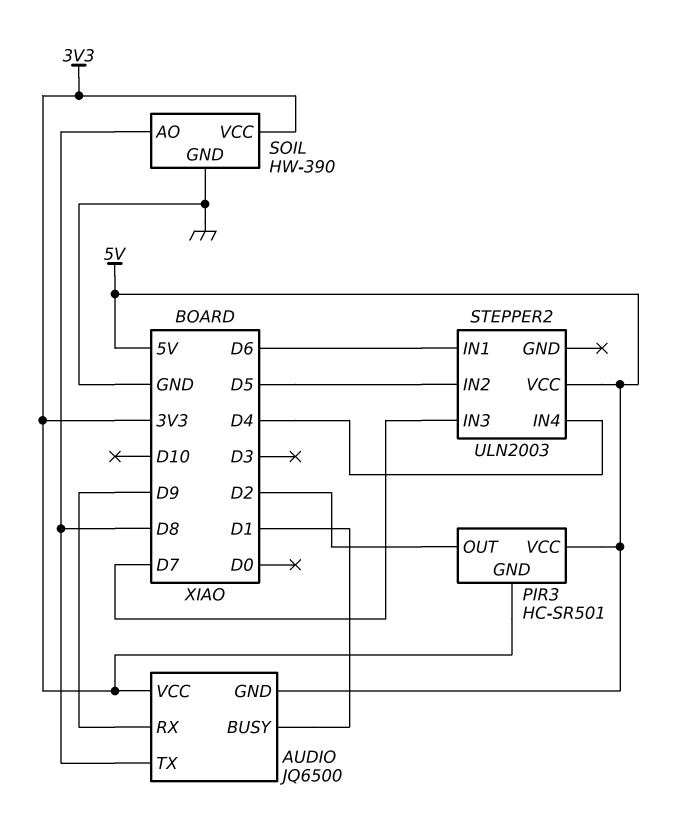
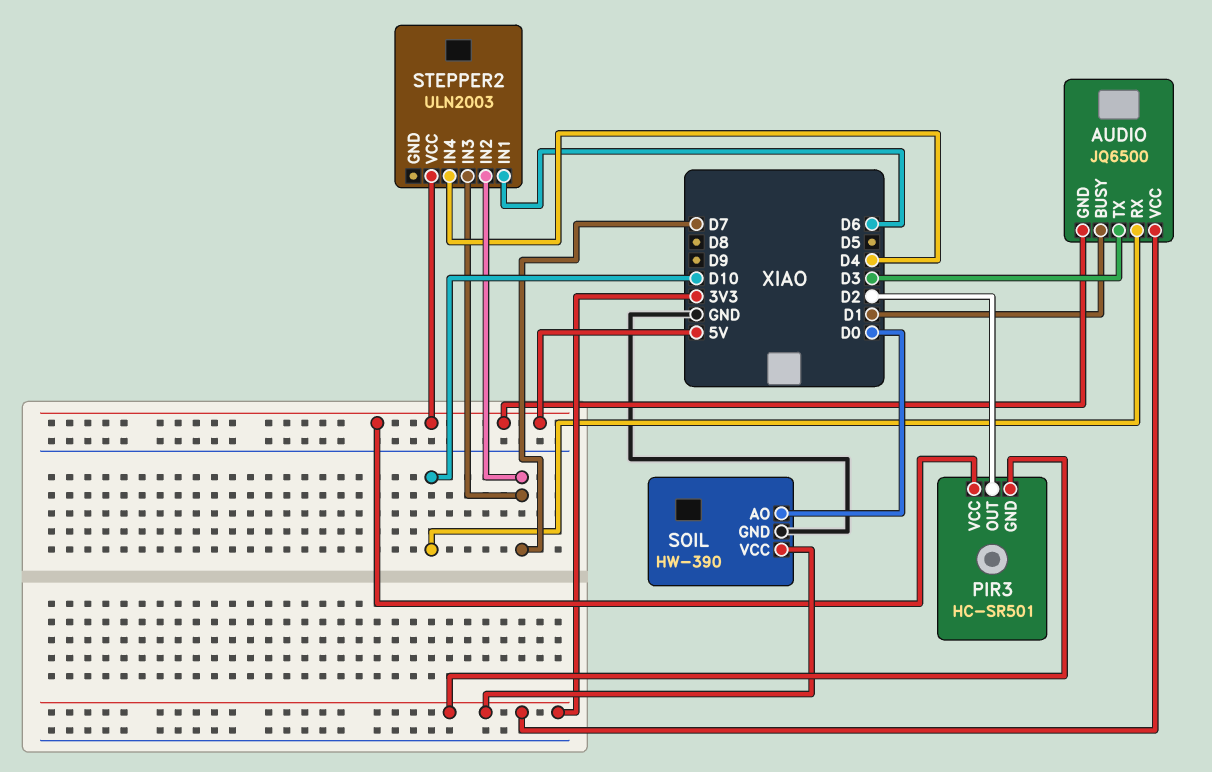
AUDIO pin RX: D9 -> D10
AUDIO pin TX: D8 -> D3
SOIL pin AO: D8 -> D0
STEPPER2 pin IN2: D5 -> D7

